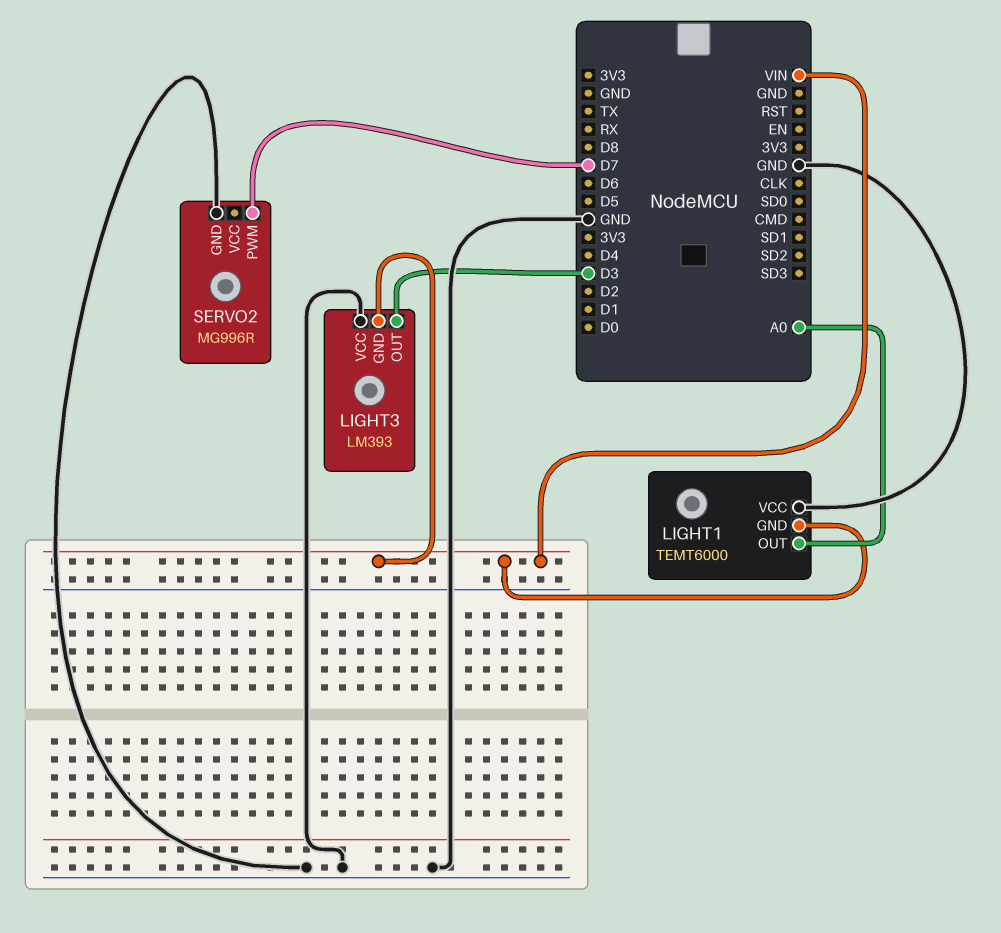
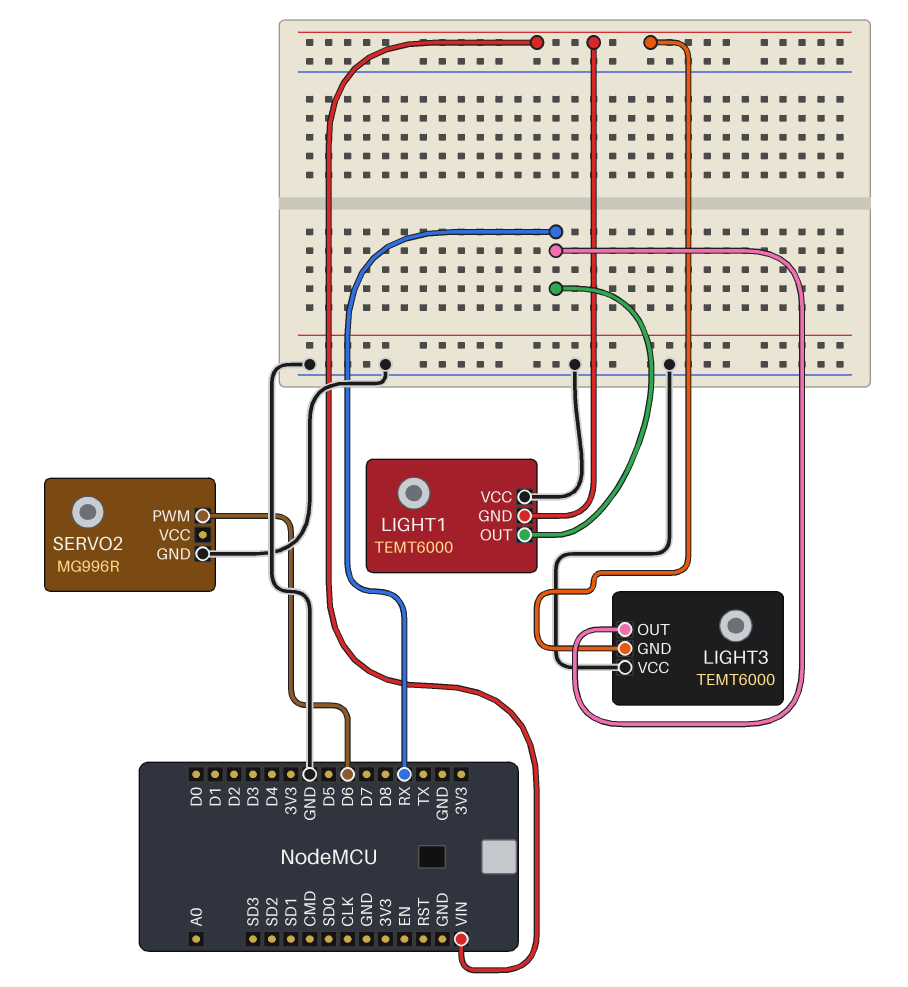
LIGHT1 pin OUT: A0 -> RX
LIGHT3: LM393 -> TEMT6000
LIGHT3 pin OUT: D3 -> RX
SERVO2 pin PWM: D7 -> D6

